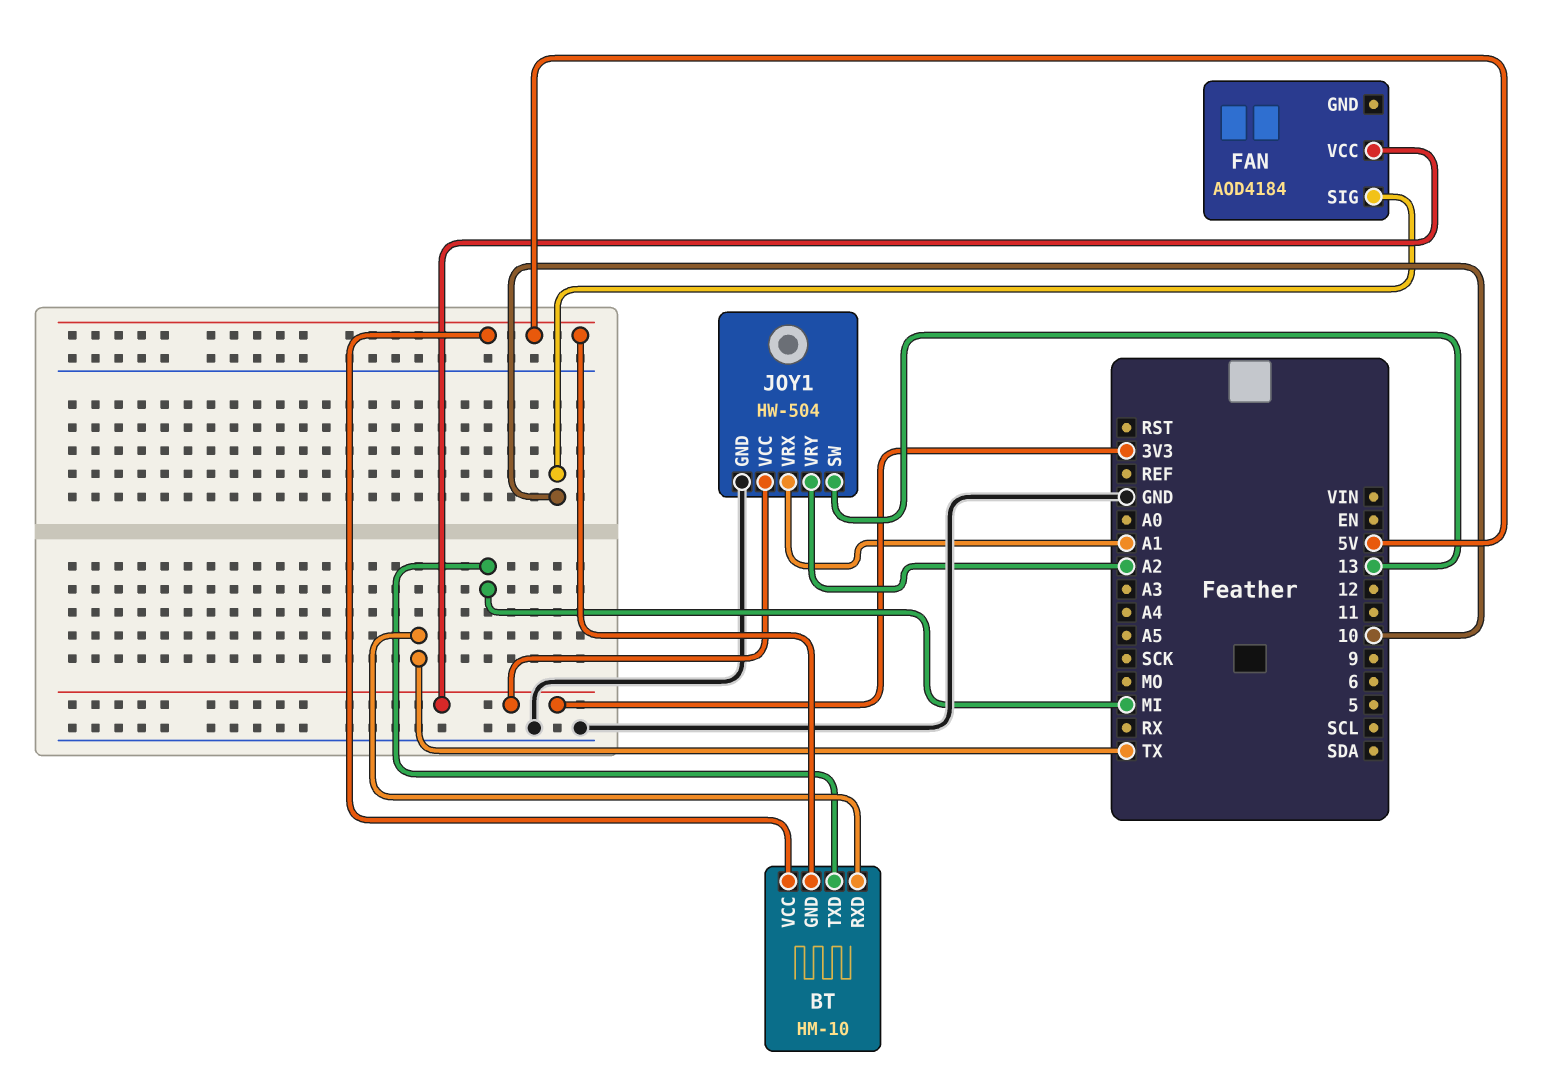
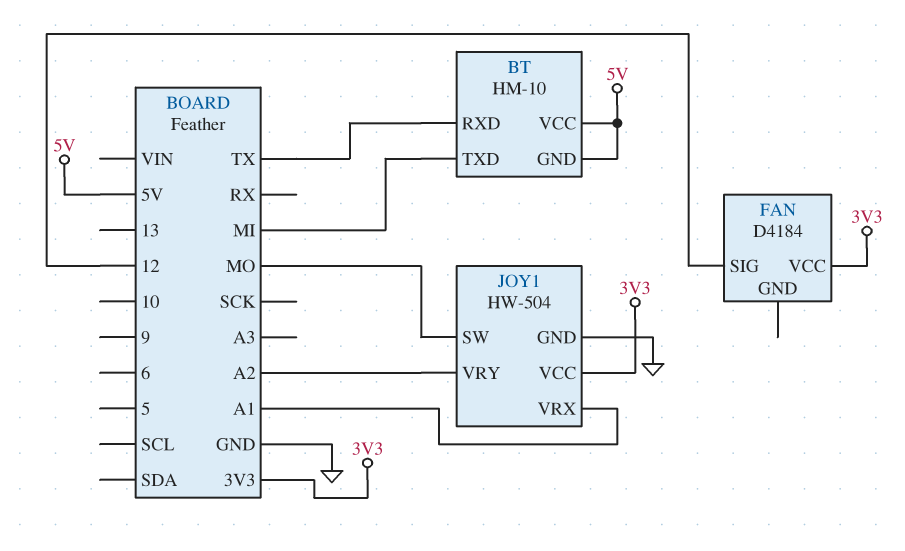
FAN: AOD4184 -> D4184
FAN pin SIG: 10 -> 12
JOY1 pin SW: 13 -> MO

